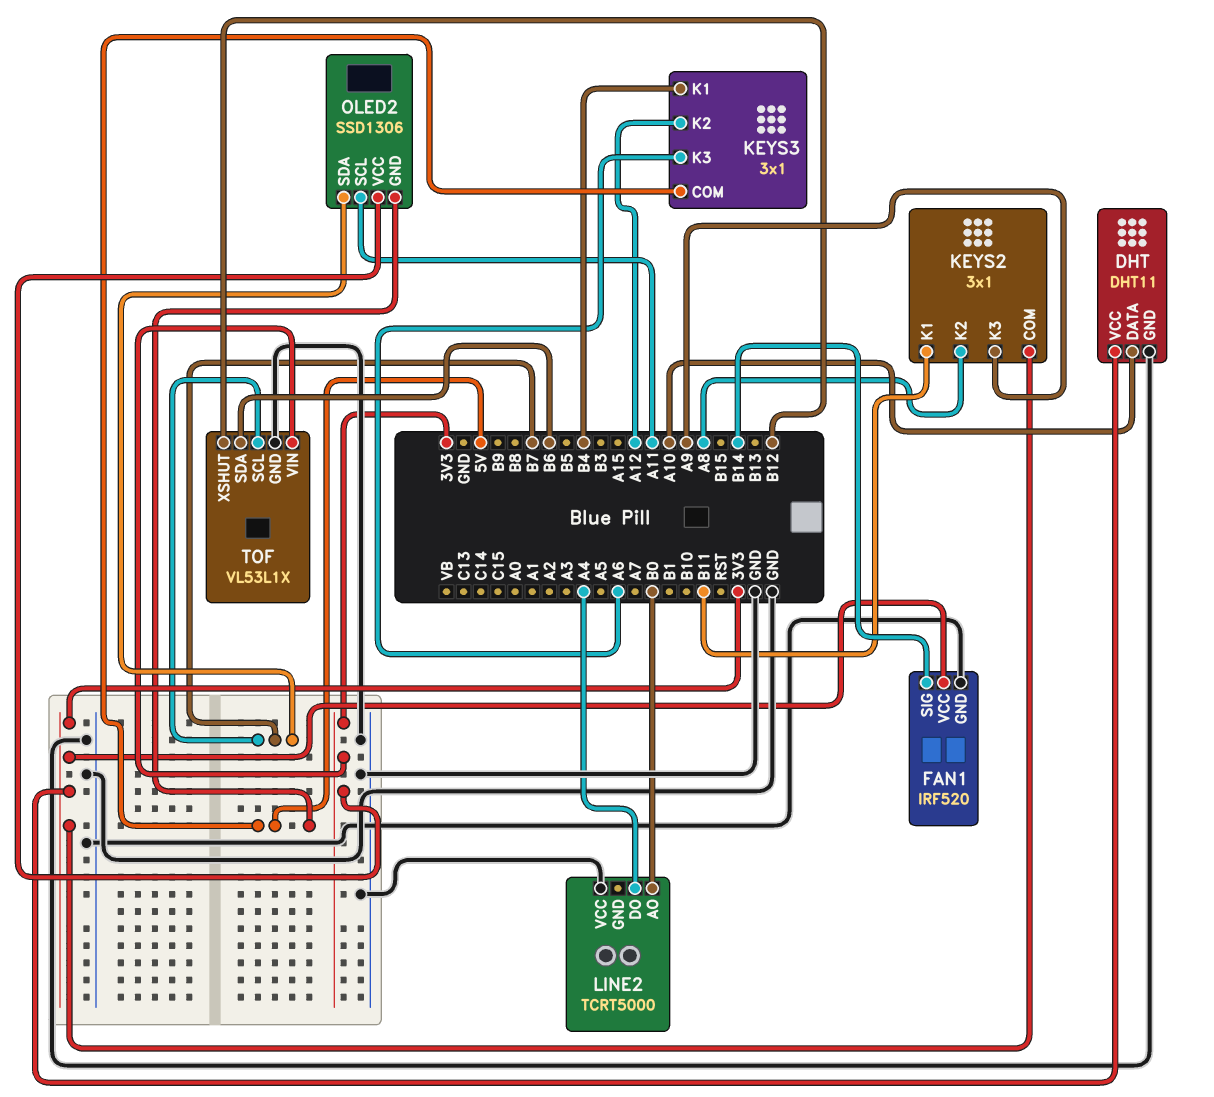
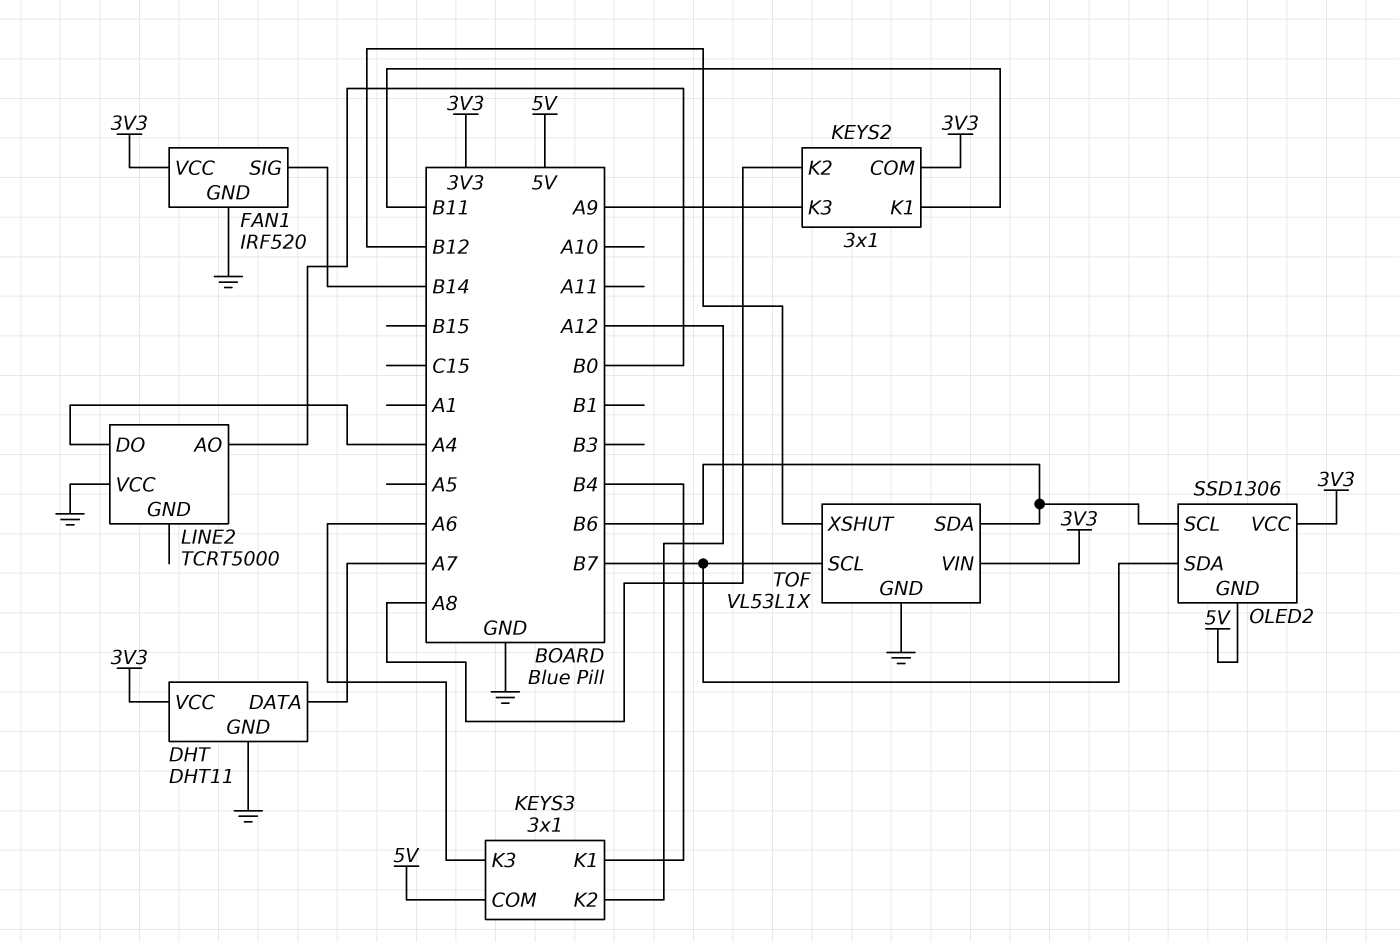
DHT pin DATA: A10 -> A7
OLED2 pin SCL: A11 -> B6

